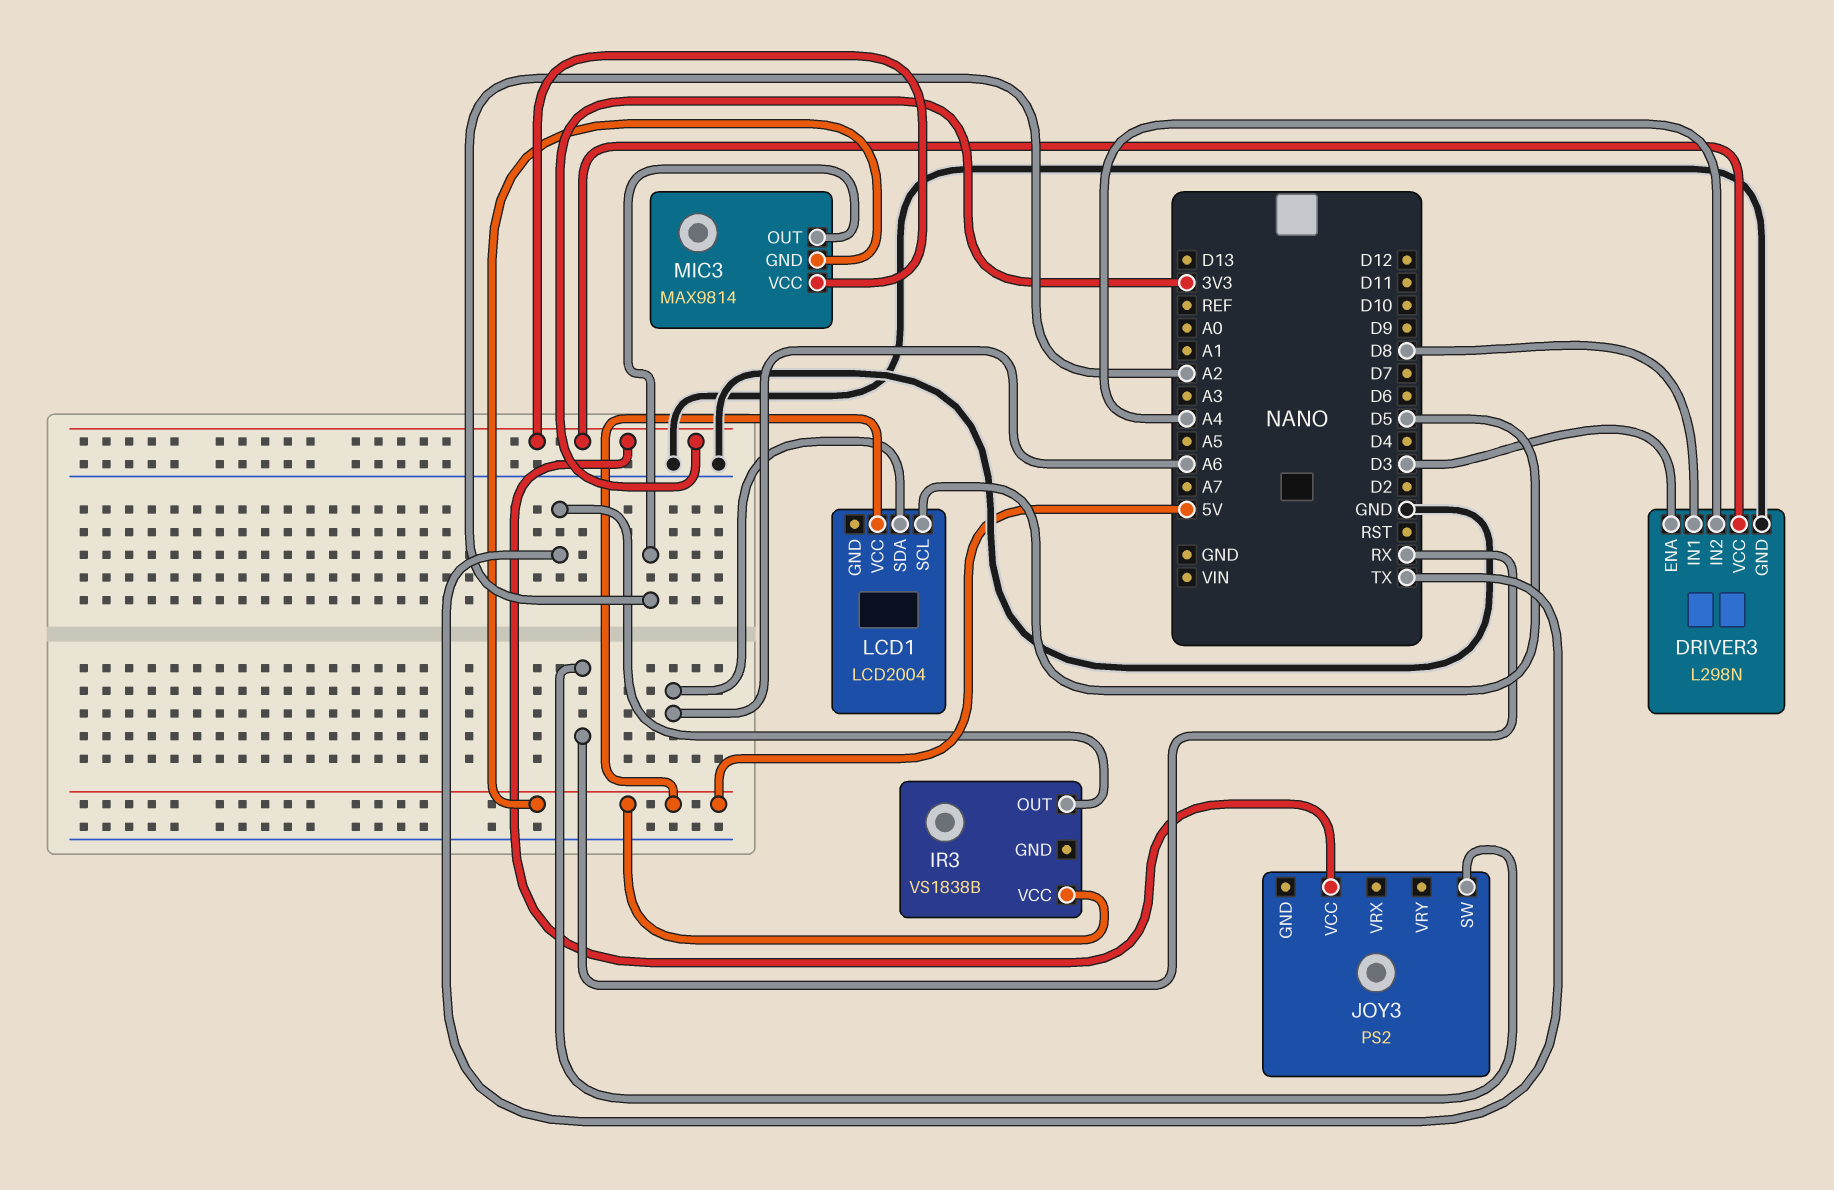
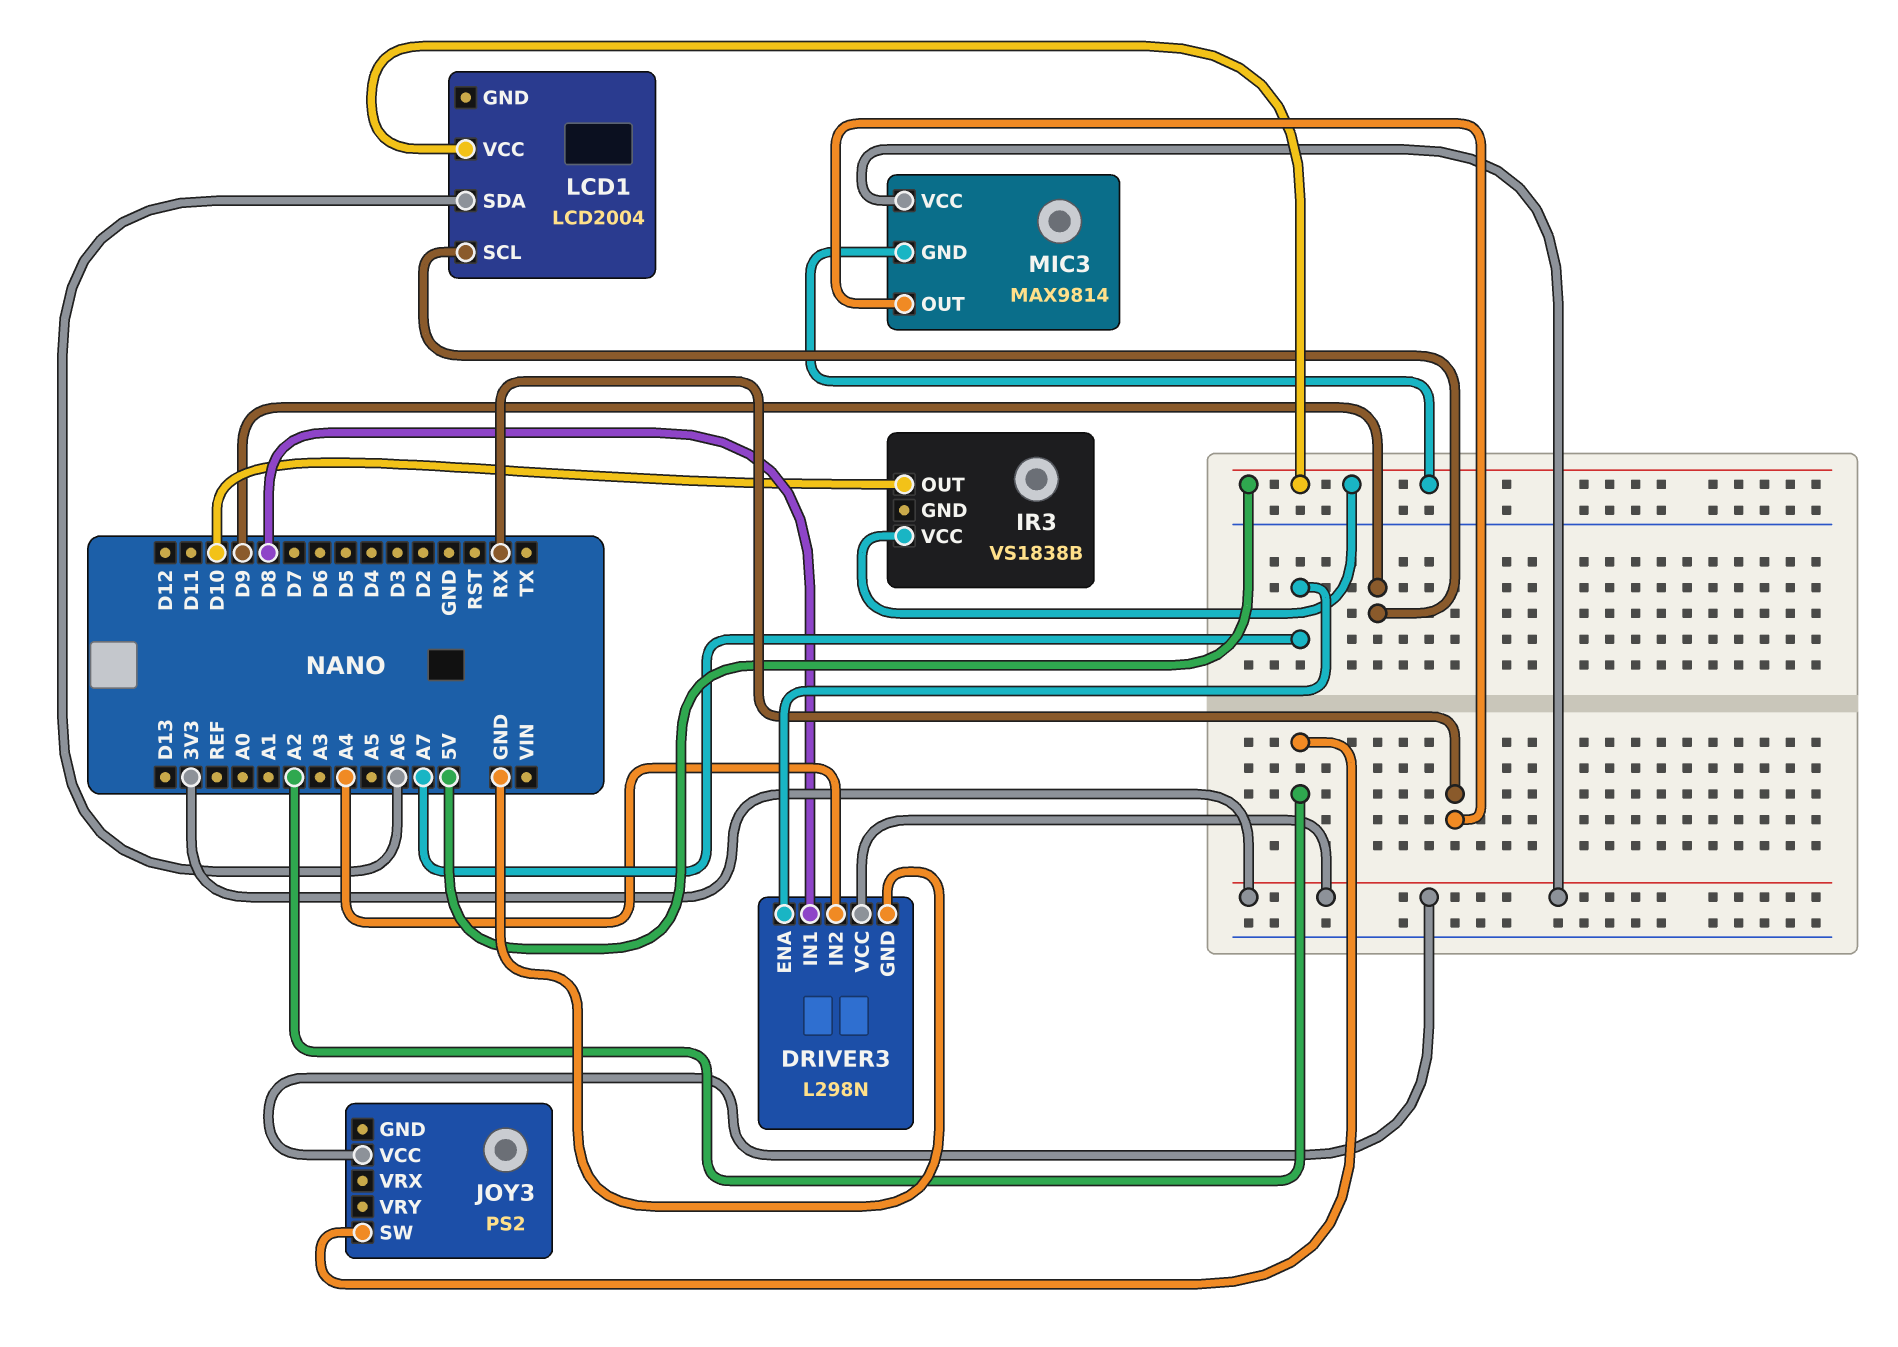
DRIVER3 pin ENA: D3 -> A7
IR3 pin OUT: TX -> D10
JOY3 pin SW: RX -> A2
LCD1 pin SCL: D5 -> D9
MIC3 pin OUT: A2 -> RX

